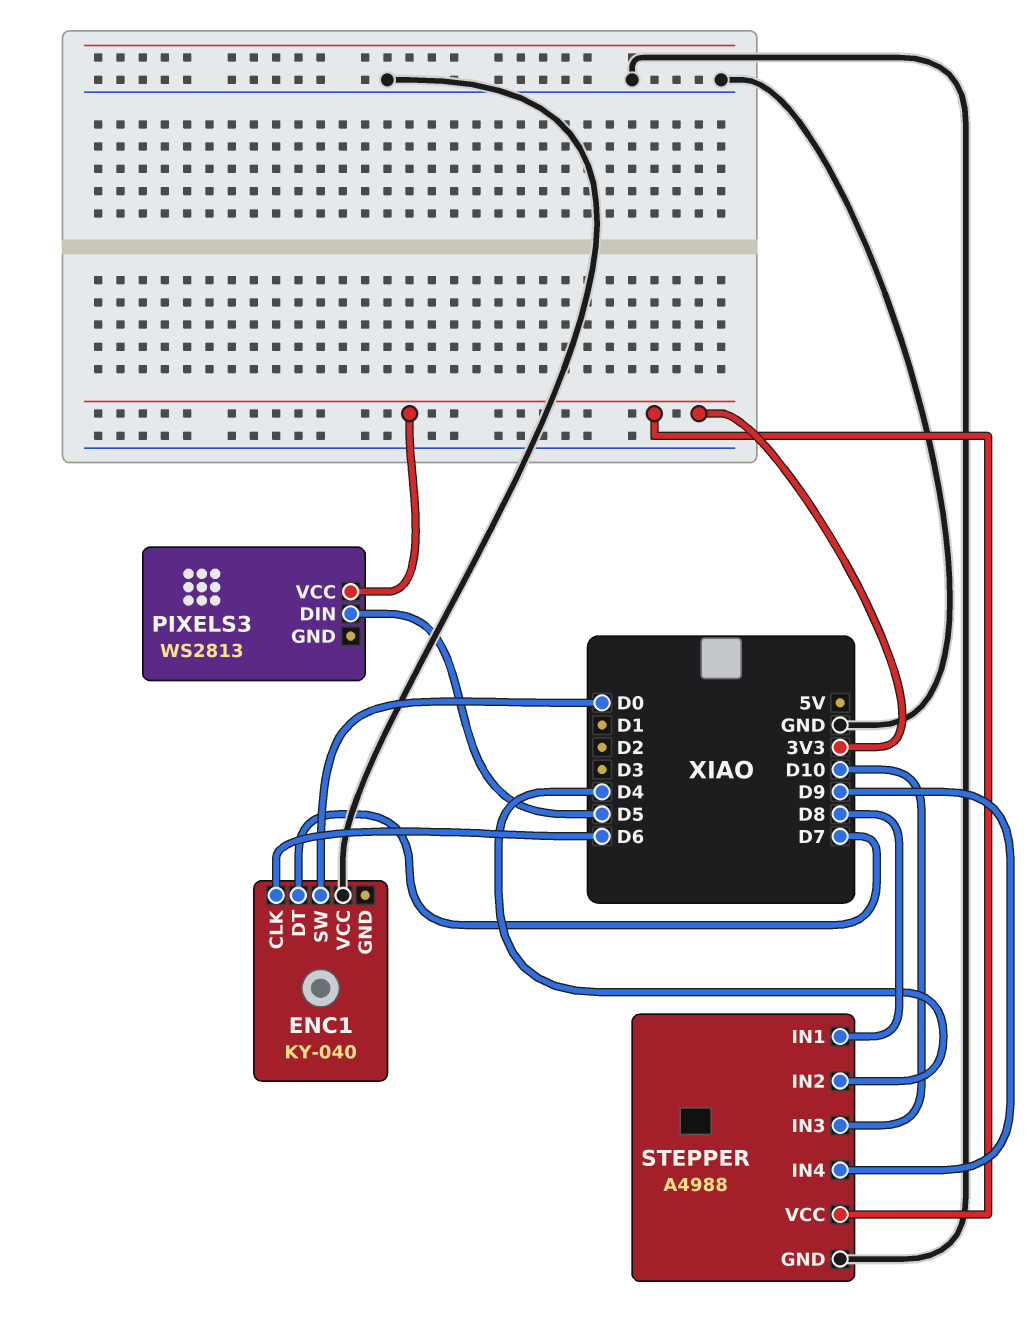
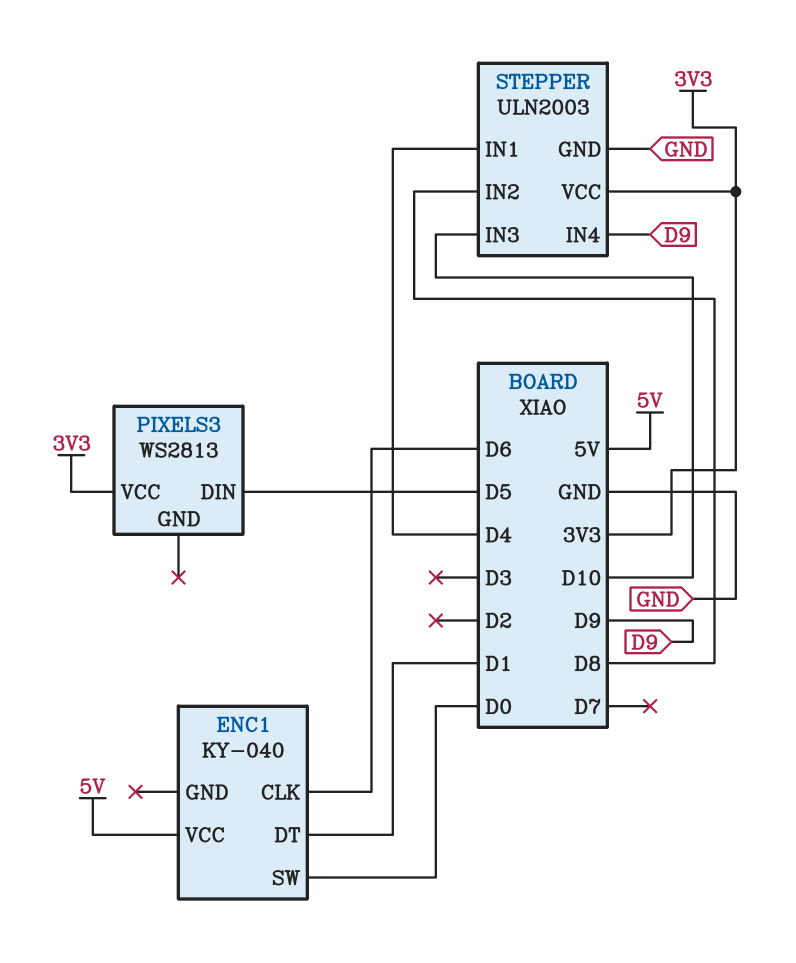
ENC1 pin DT: D7 -> D1
ENC1 pin VCC: GND -> 5V
STEPPER: A4988 -> ULN2003
STEPPER pin IN1: D8 -> D4
STEPPER pin IN2: D4 -> D8

